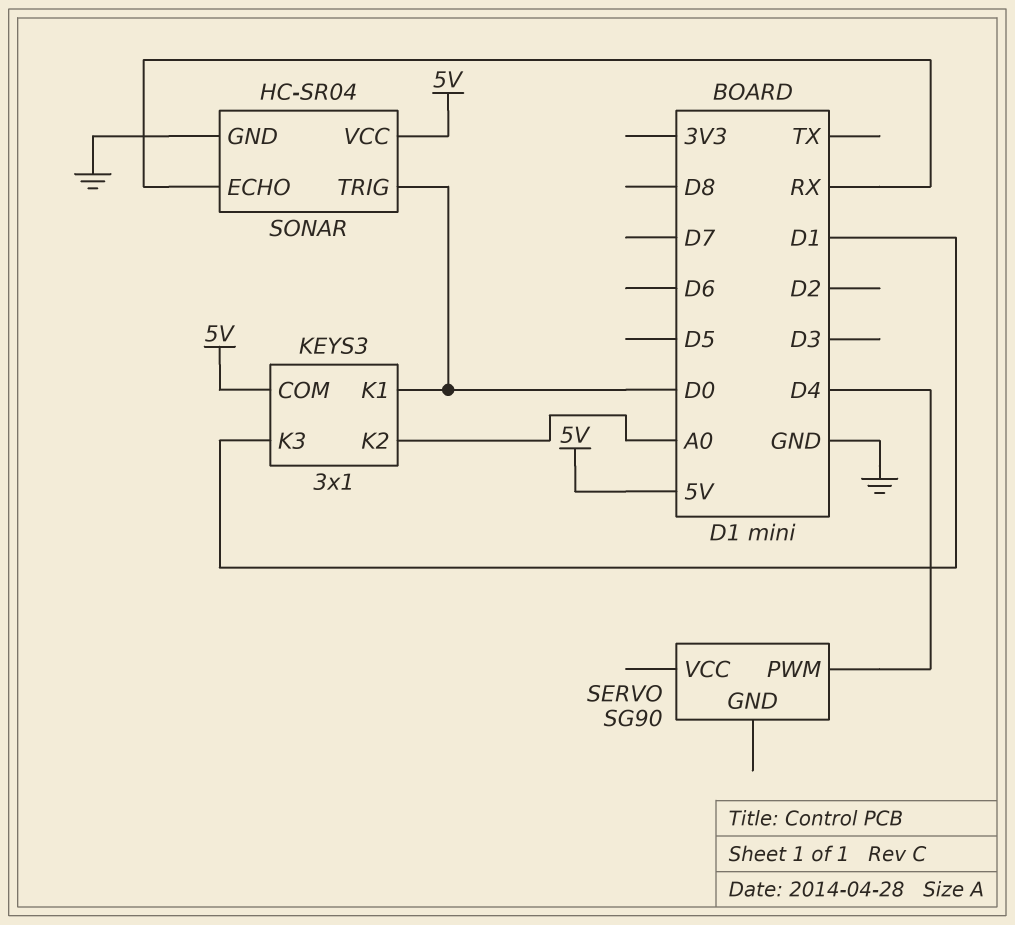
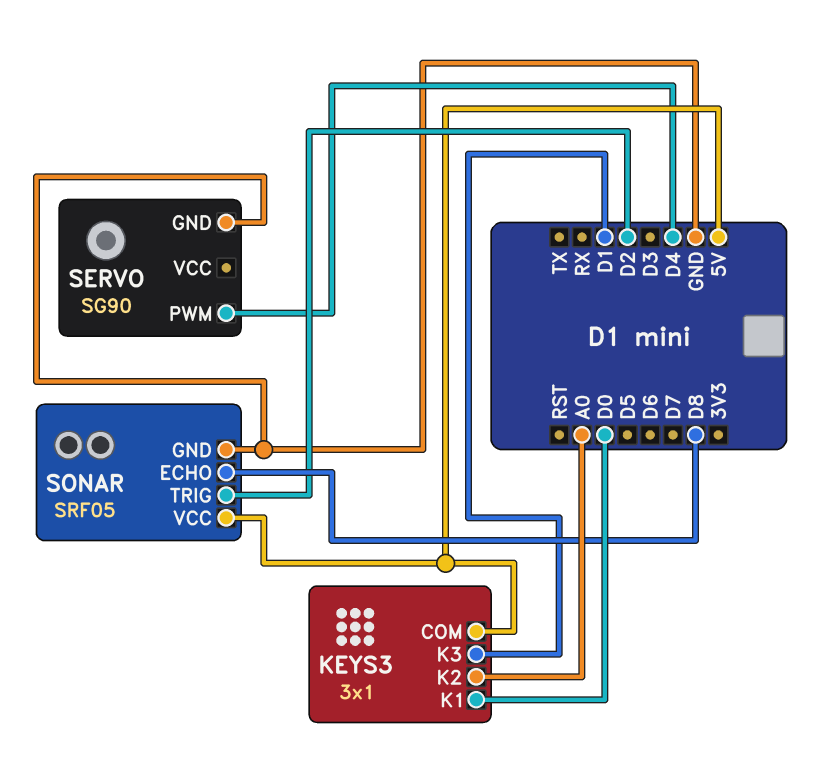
SERVO pin GND: none -> GND
SONAR: HC-SR04 -> SRF05
SONAR pin ECHO: RX -> D8
SONAR pin TRIG: D0 -> D2

